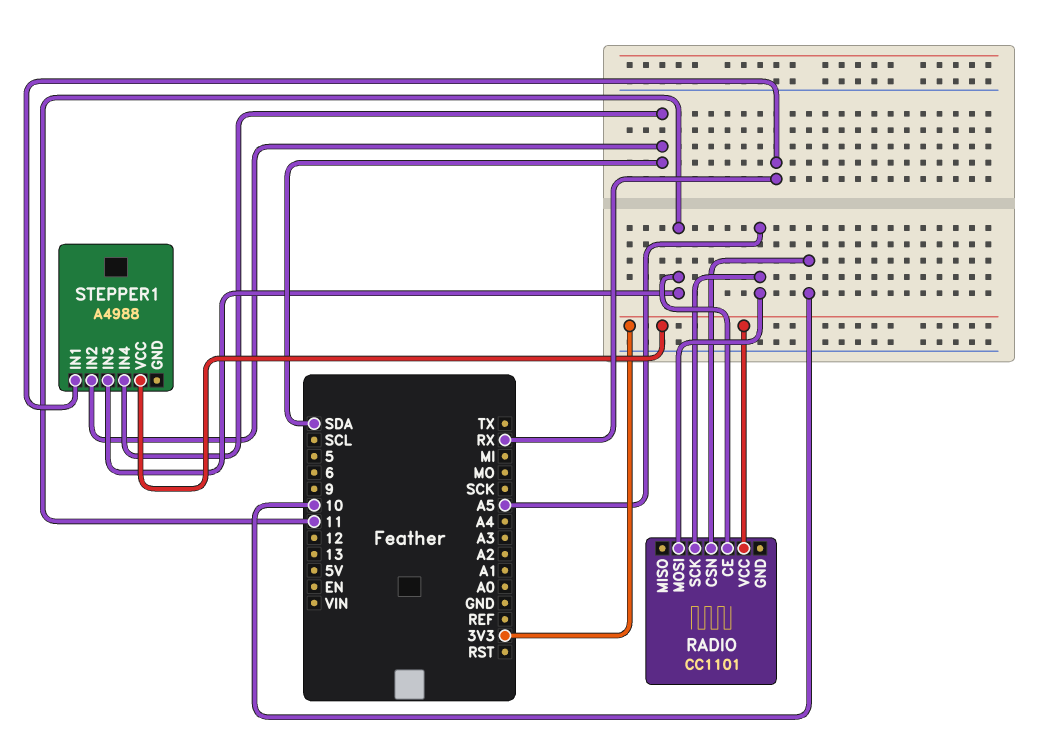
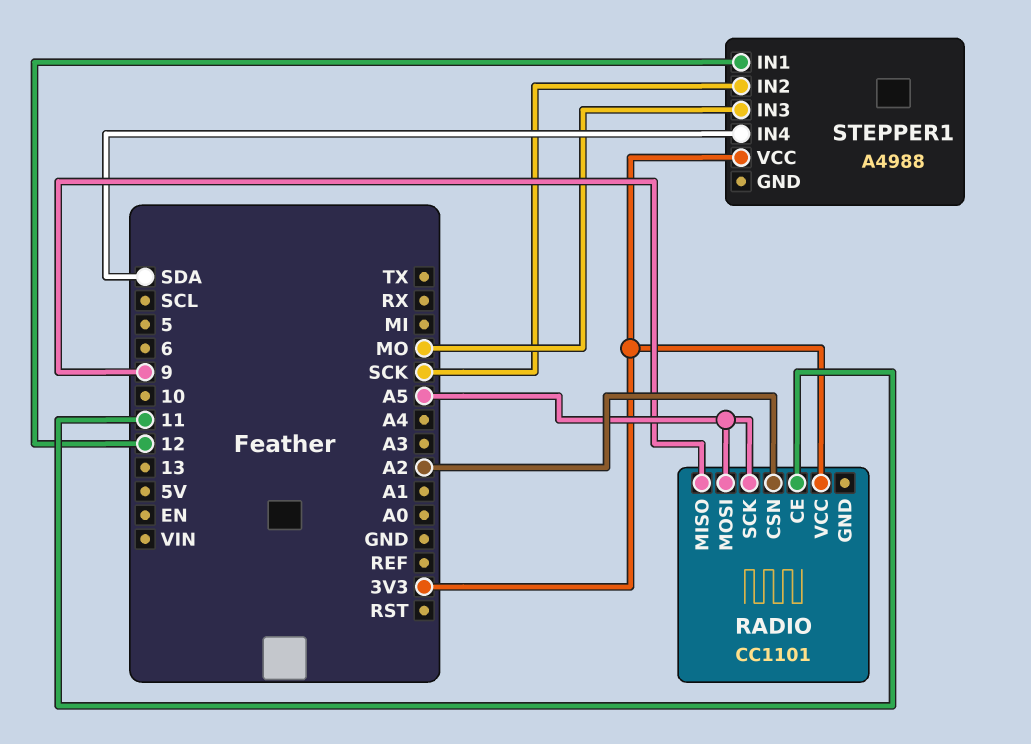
RADIO pin CSN: 10 -> A2
RADIO pin MISO: none -> 9
STEPPER1 pin IN1: RX -> 12
STEPPER1 pin IN2: SDA -> SCK
STEPPER1 pin IN3: 11 -> MO

